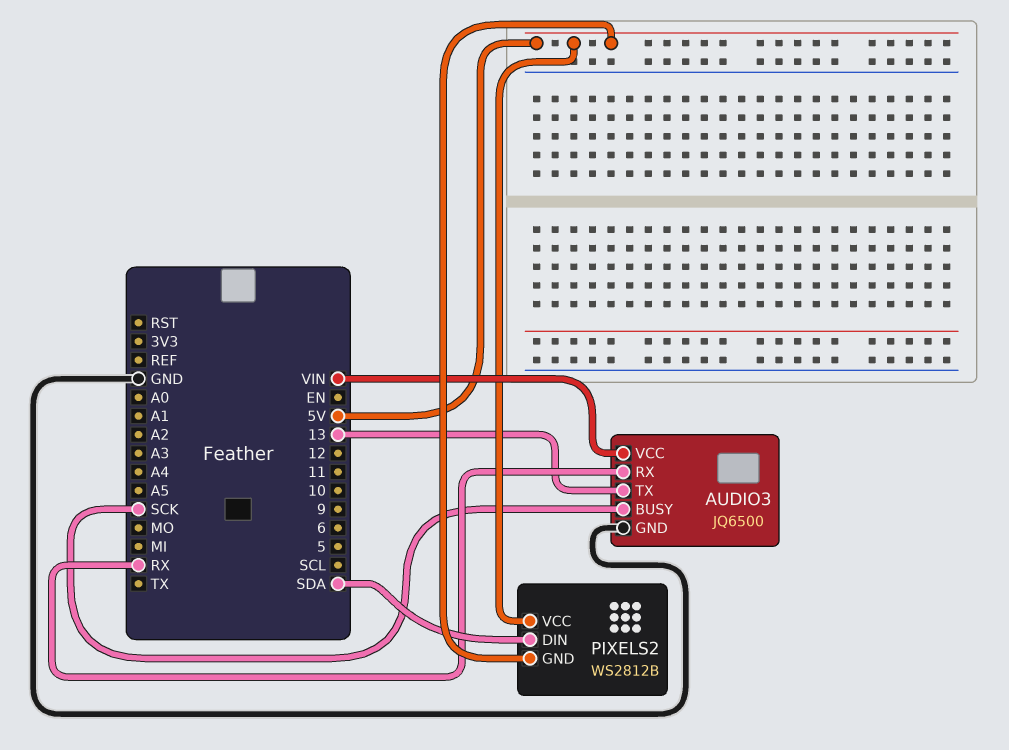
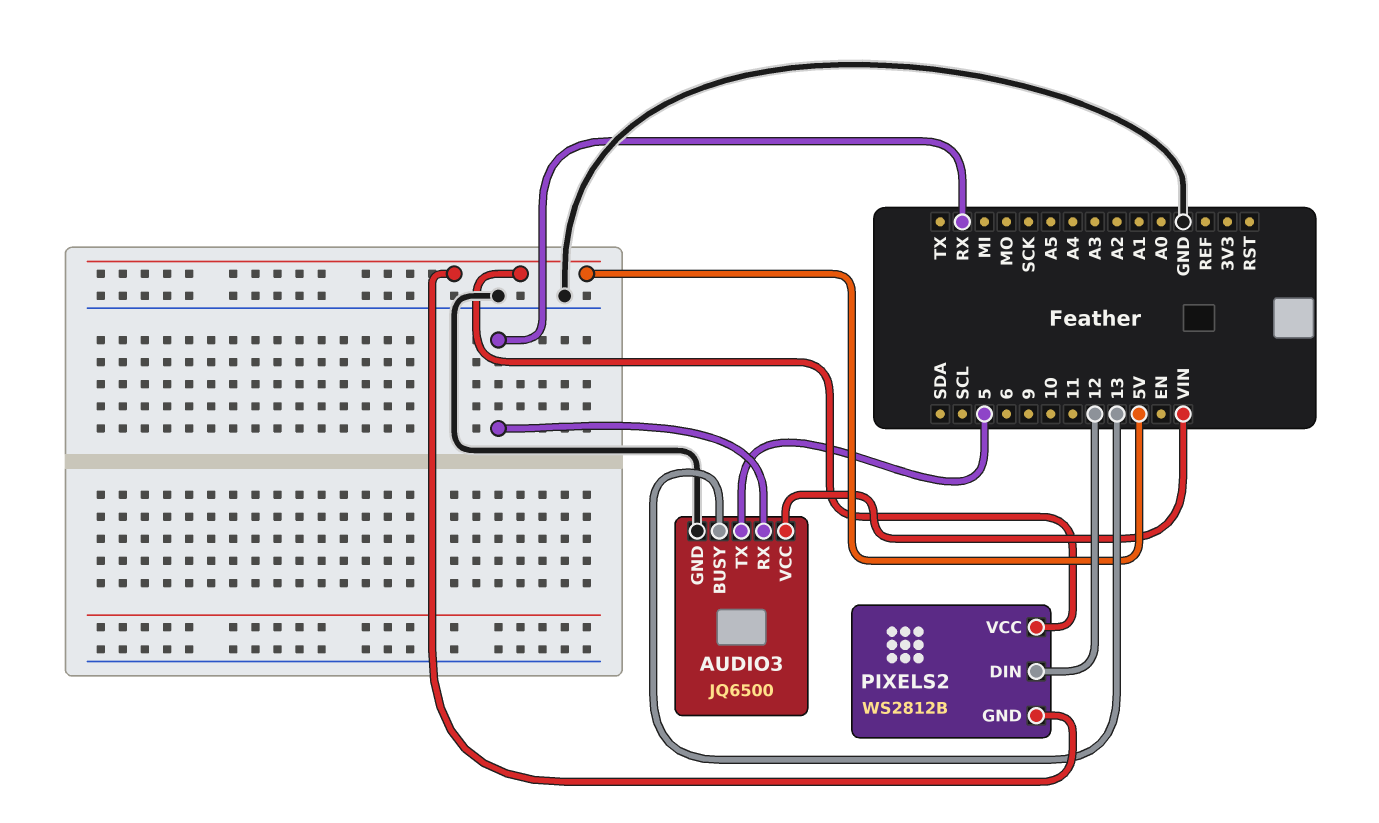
AUDIO3 pin BUSY: SCK -> 13
AUDIO3 pin TX: 13 -> 5
PIXELS2 pin DIN: SDA -> 12

